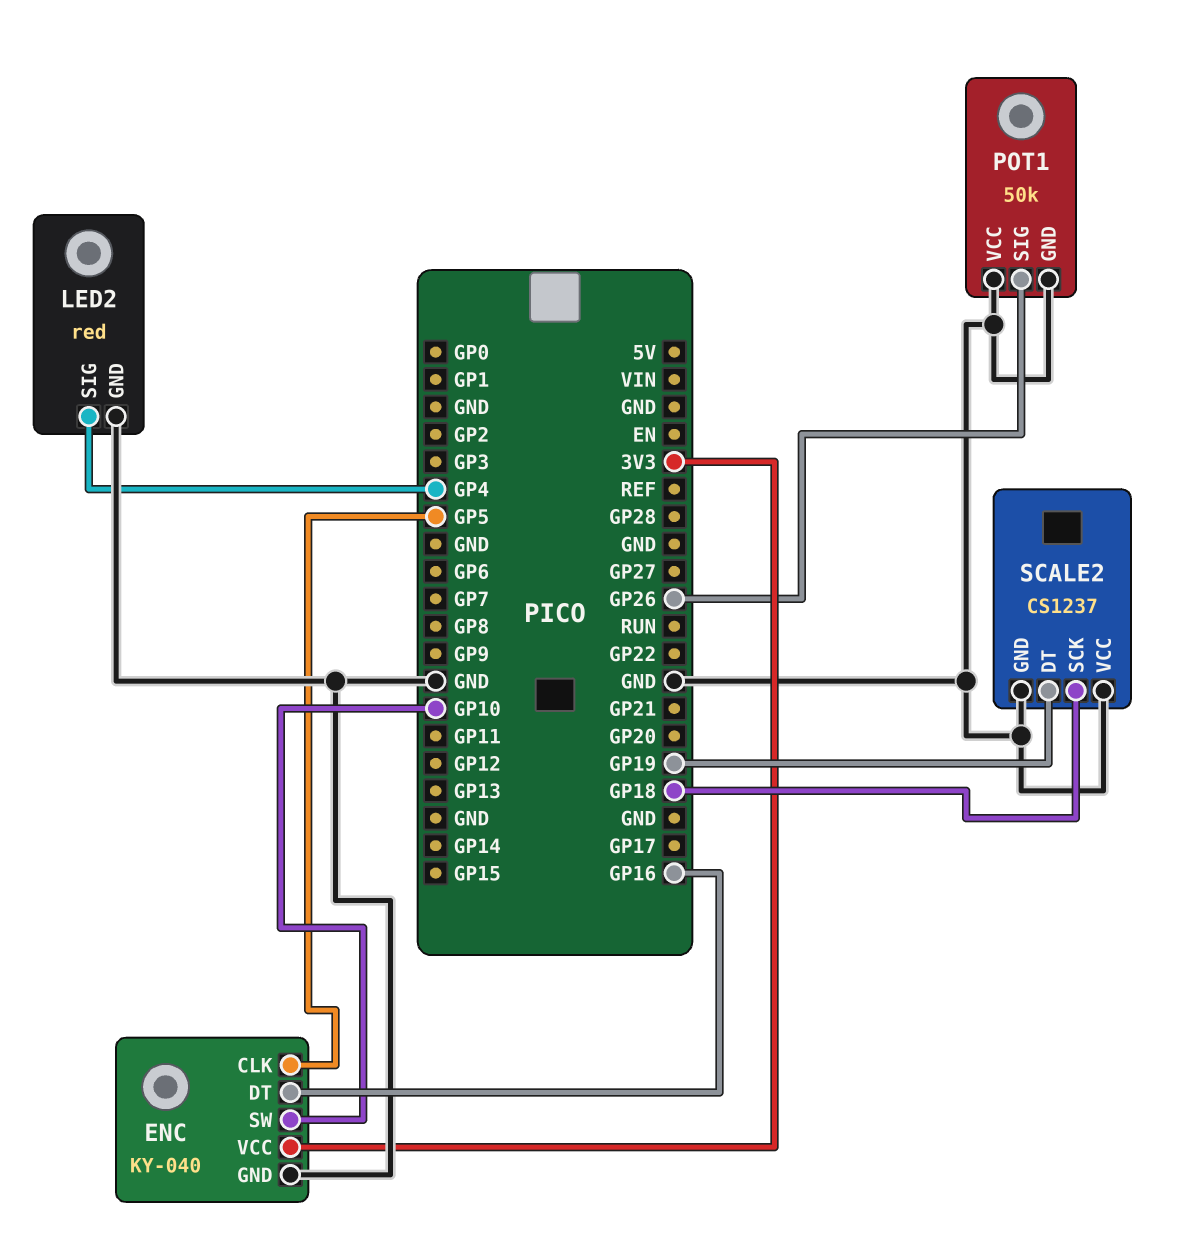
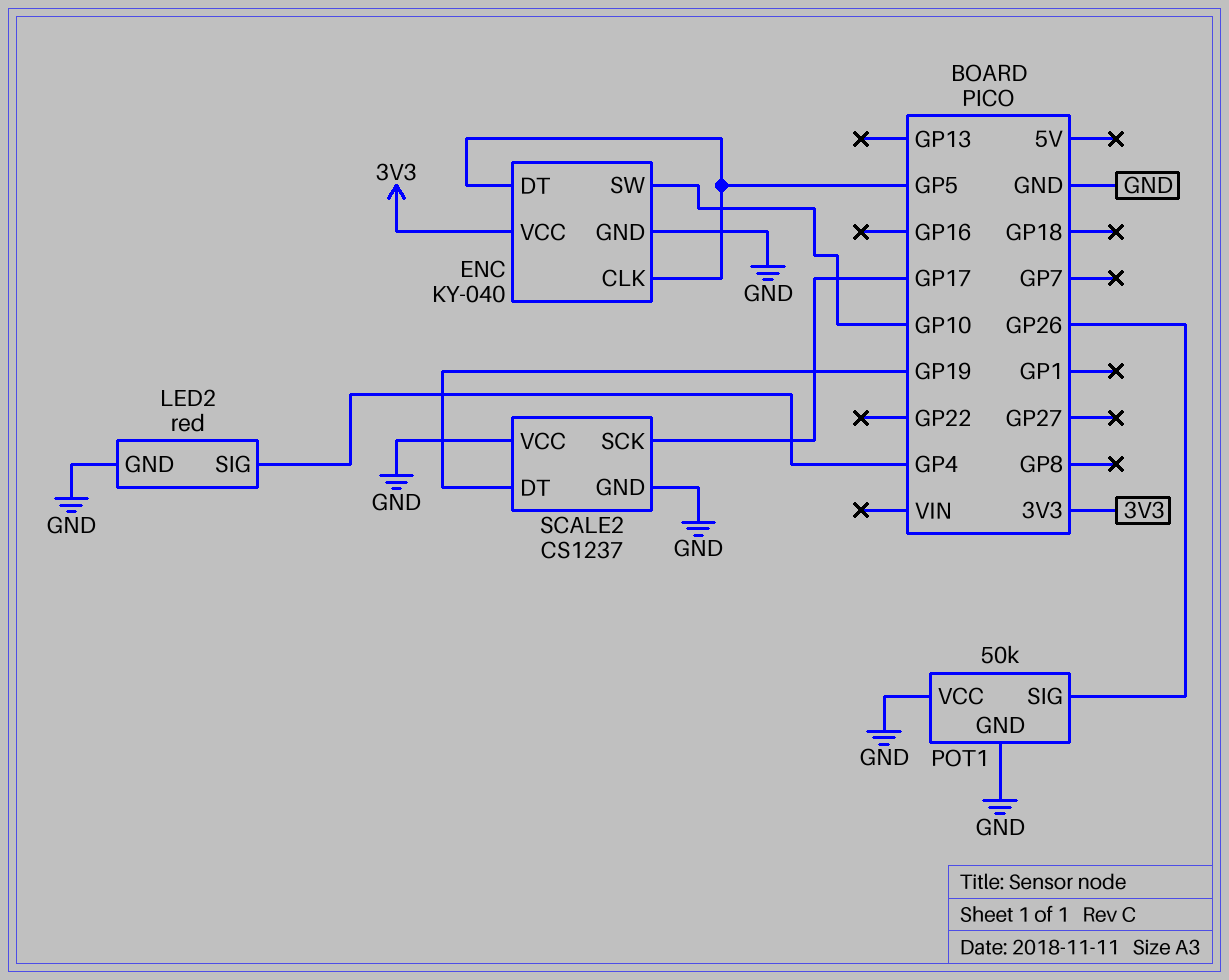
ENC pin DT: GP16 -> GP5
SCALE2 pin SCK: GP18 -> GP17

